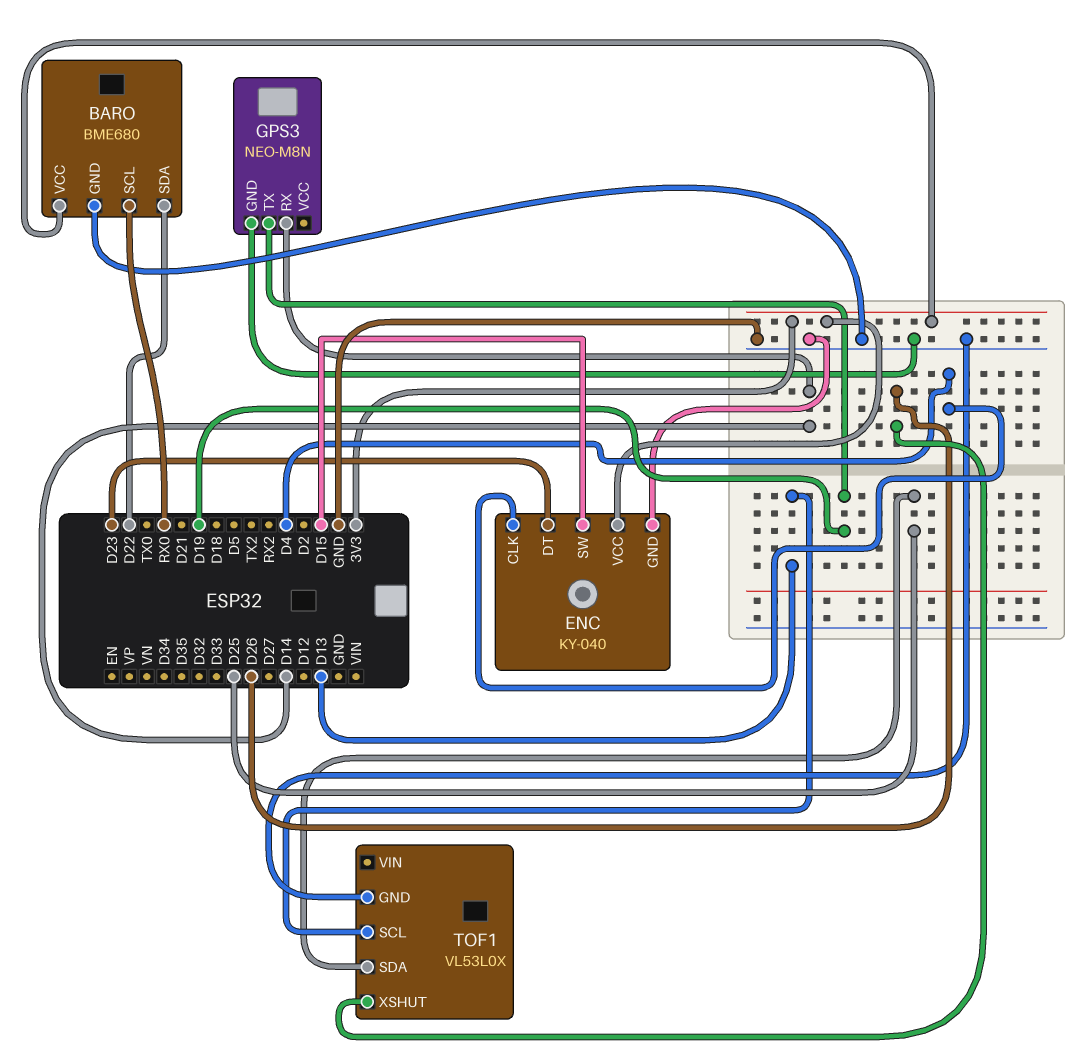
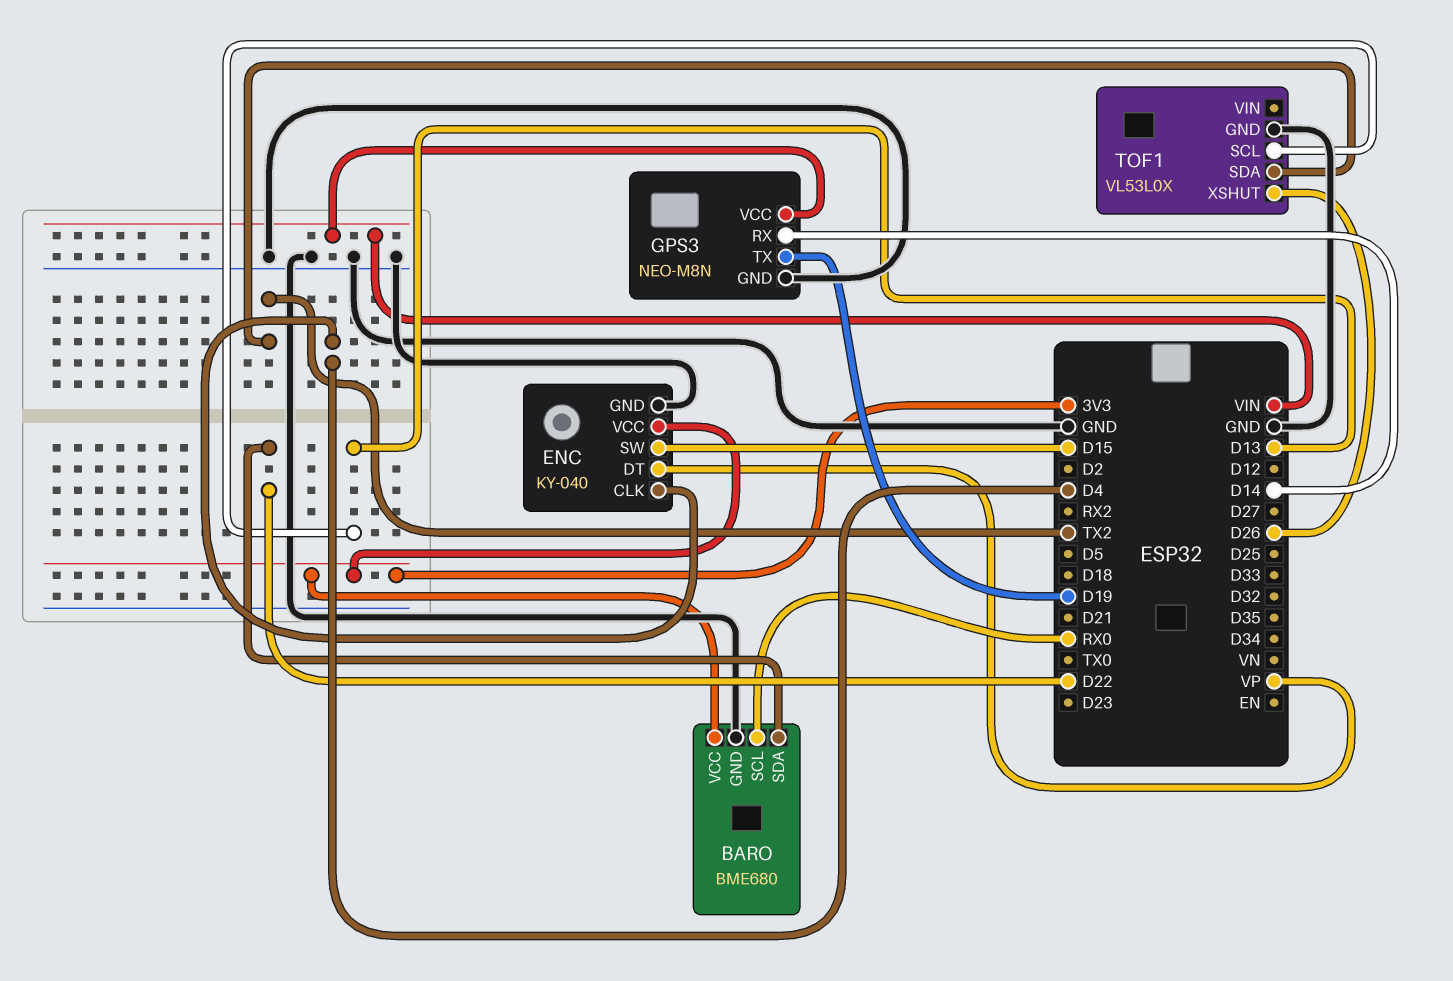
ENC pin DT: D23 -> VP
GPS3 pin VCC: none -> VIN
TOF1 pin SDA: D25 -> TX2

